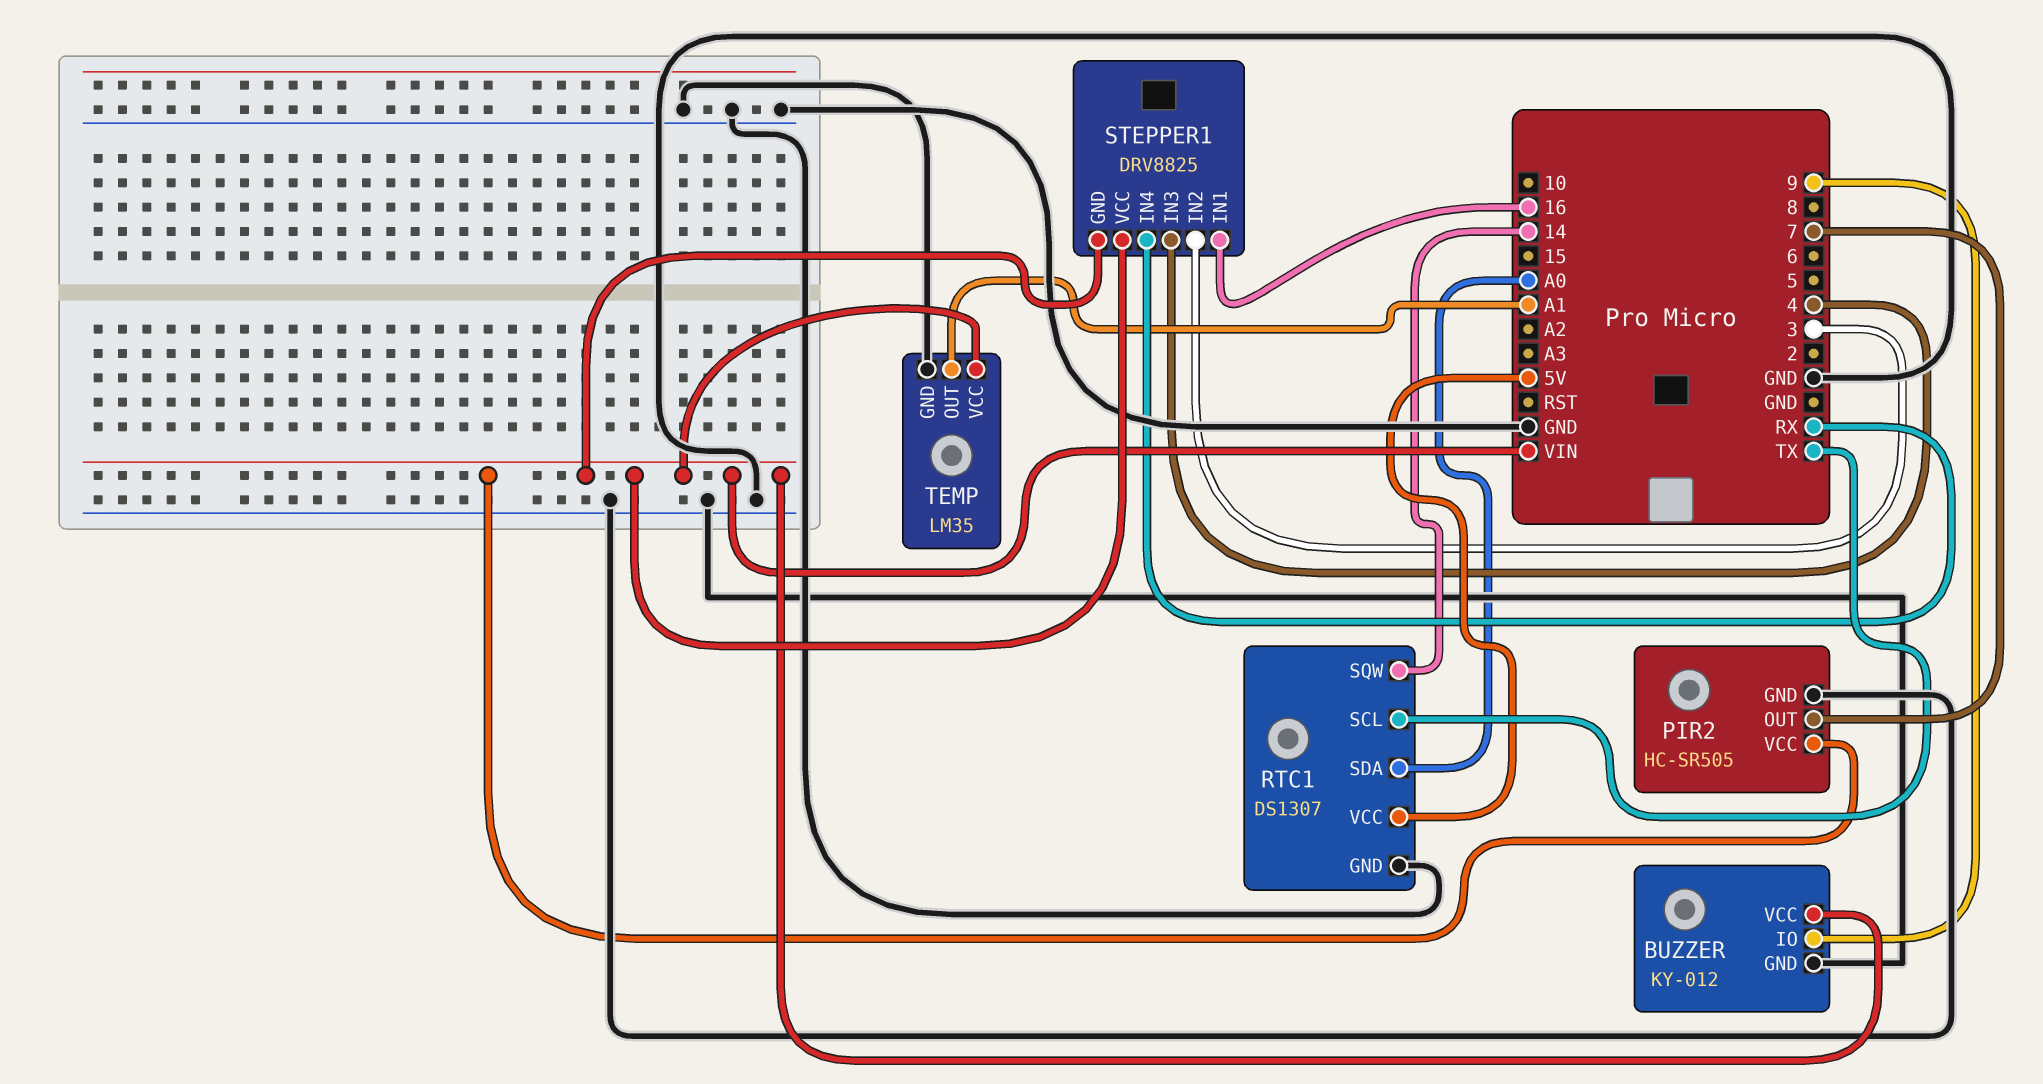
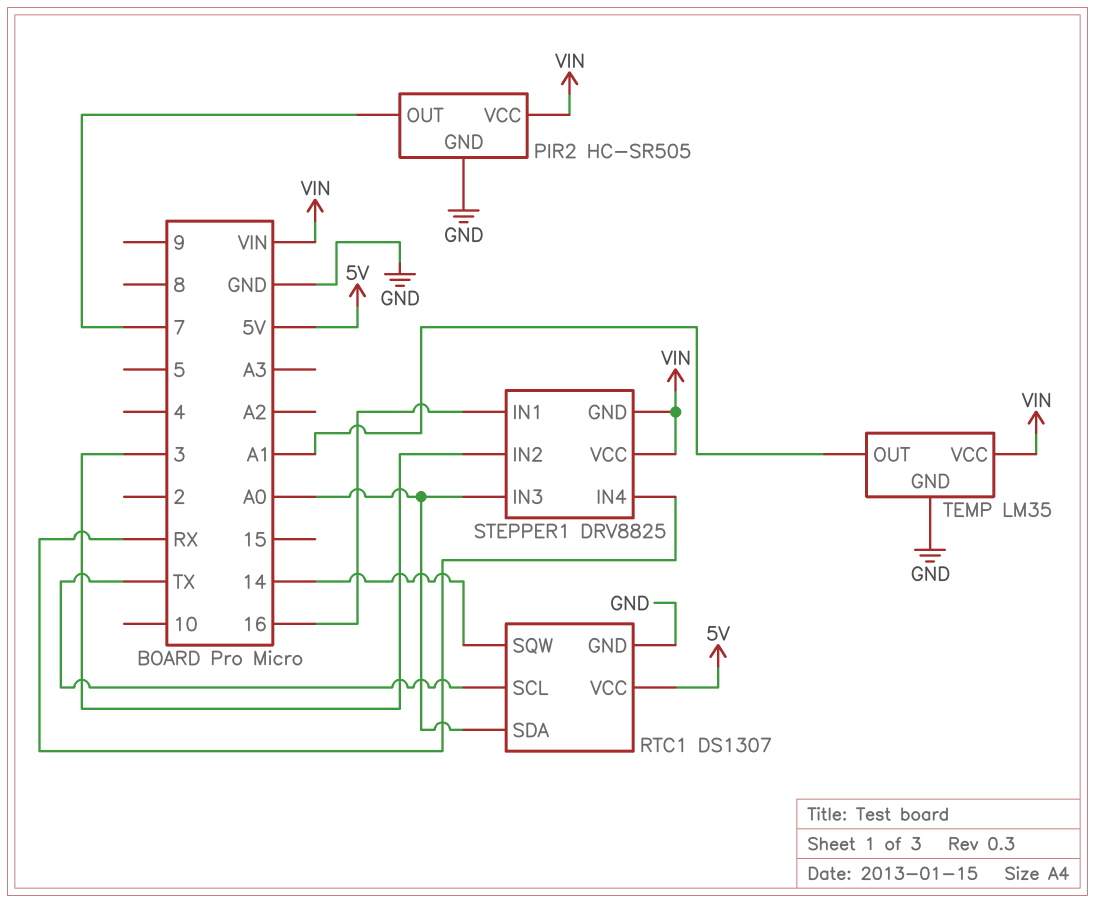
BUZZER: KY-012 -> none
BUZZER pin GND: GND -> none
BUZZER pin IO: 9 -> none
BUZZER pin VCC: VIN -> none
STEPPER1 pin IN3: 4 -> A0

